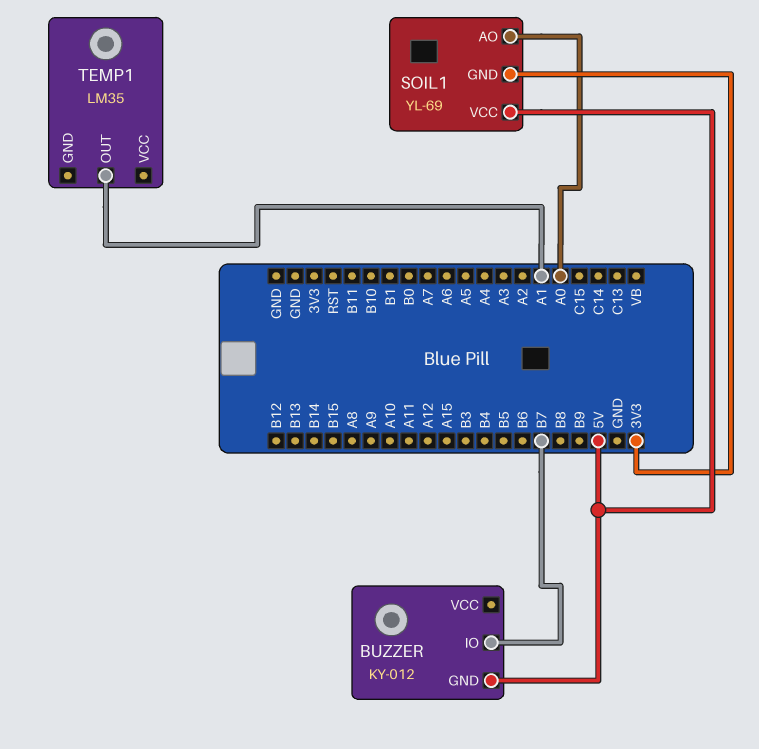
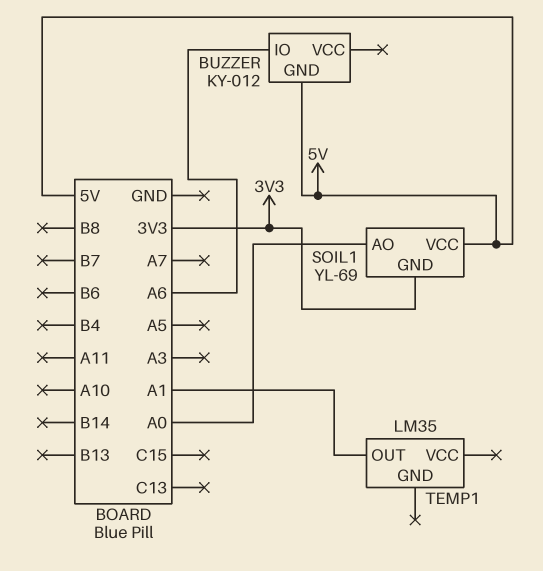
BUZZER pin IO: B7 -> A6

